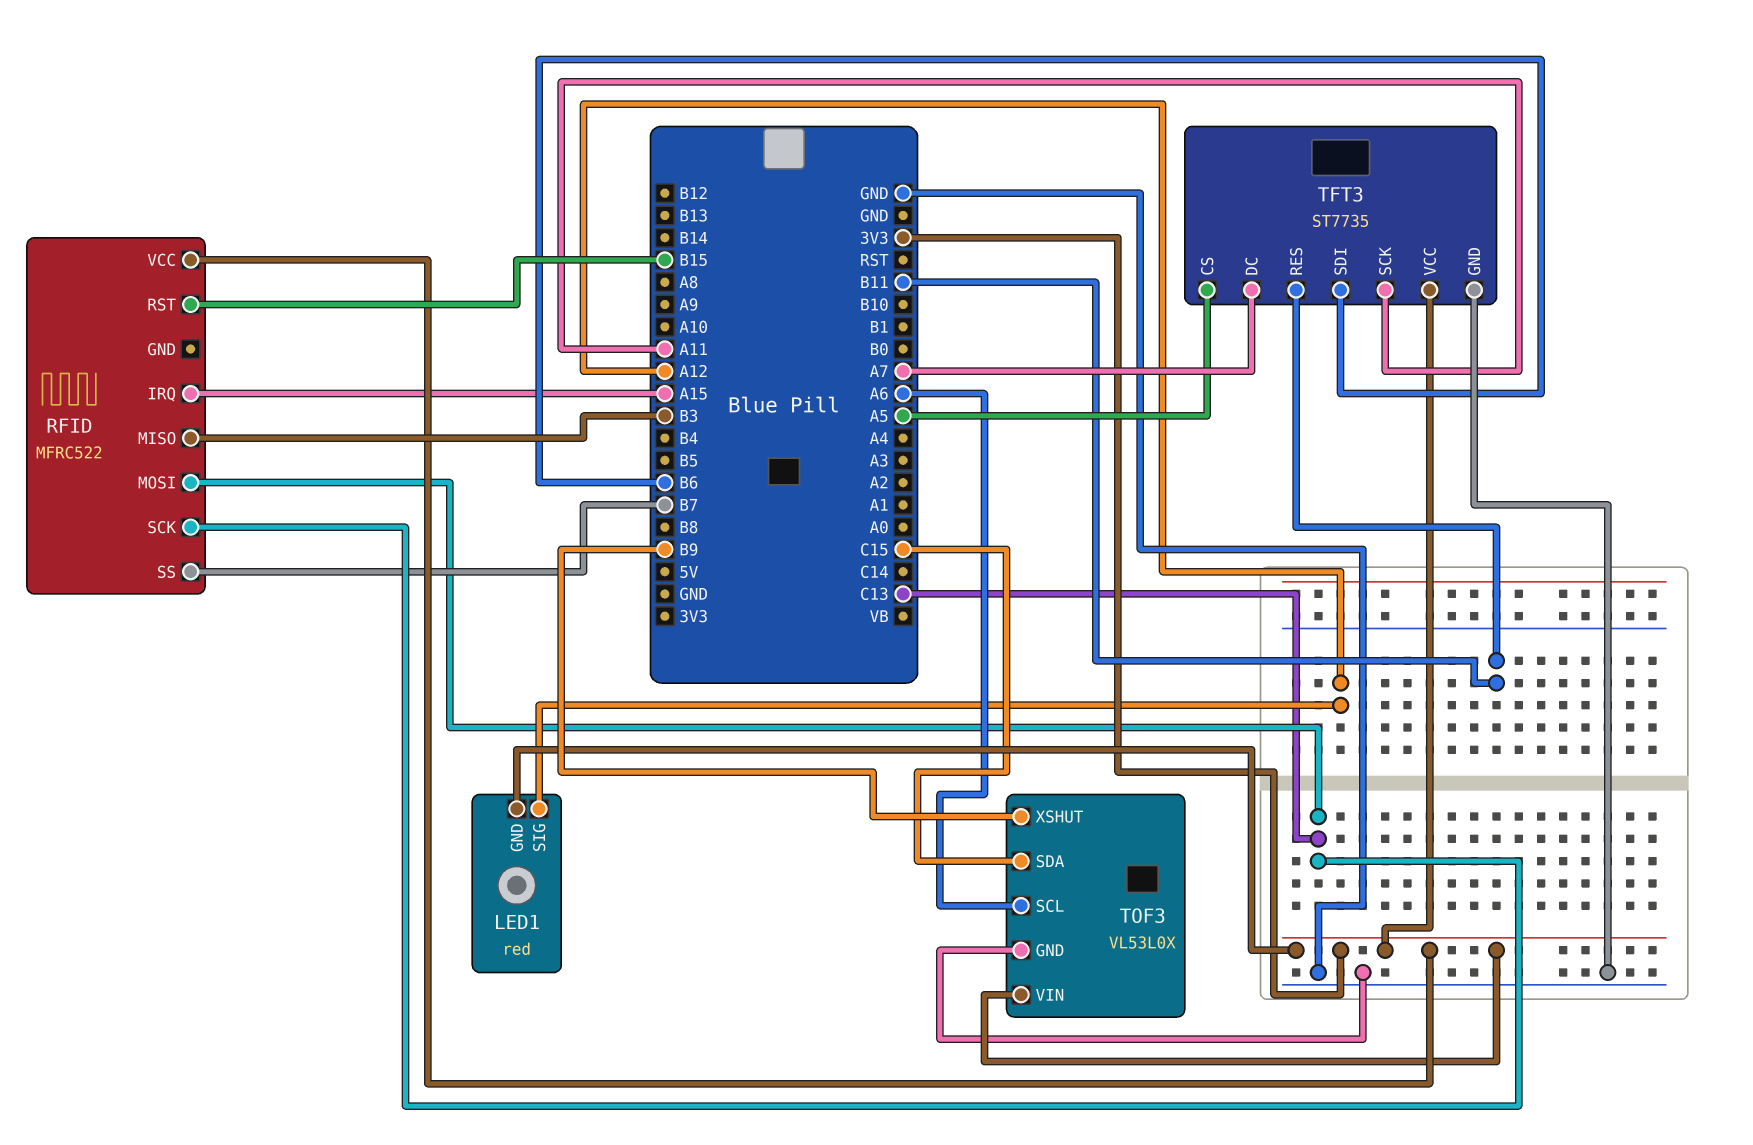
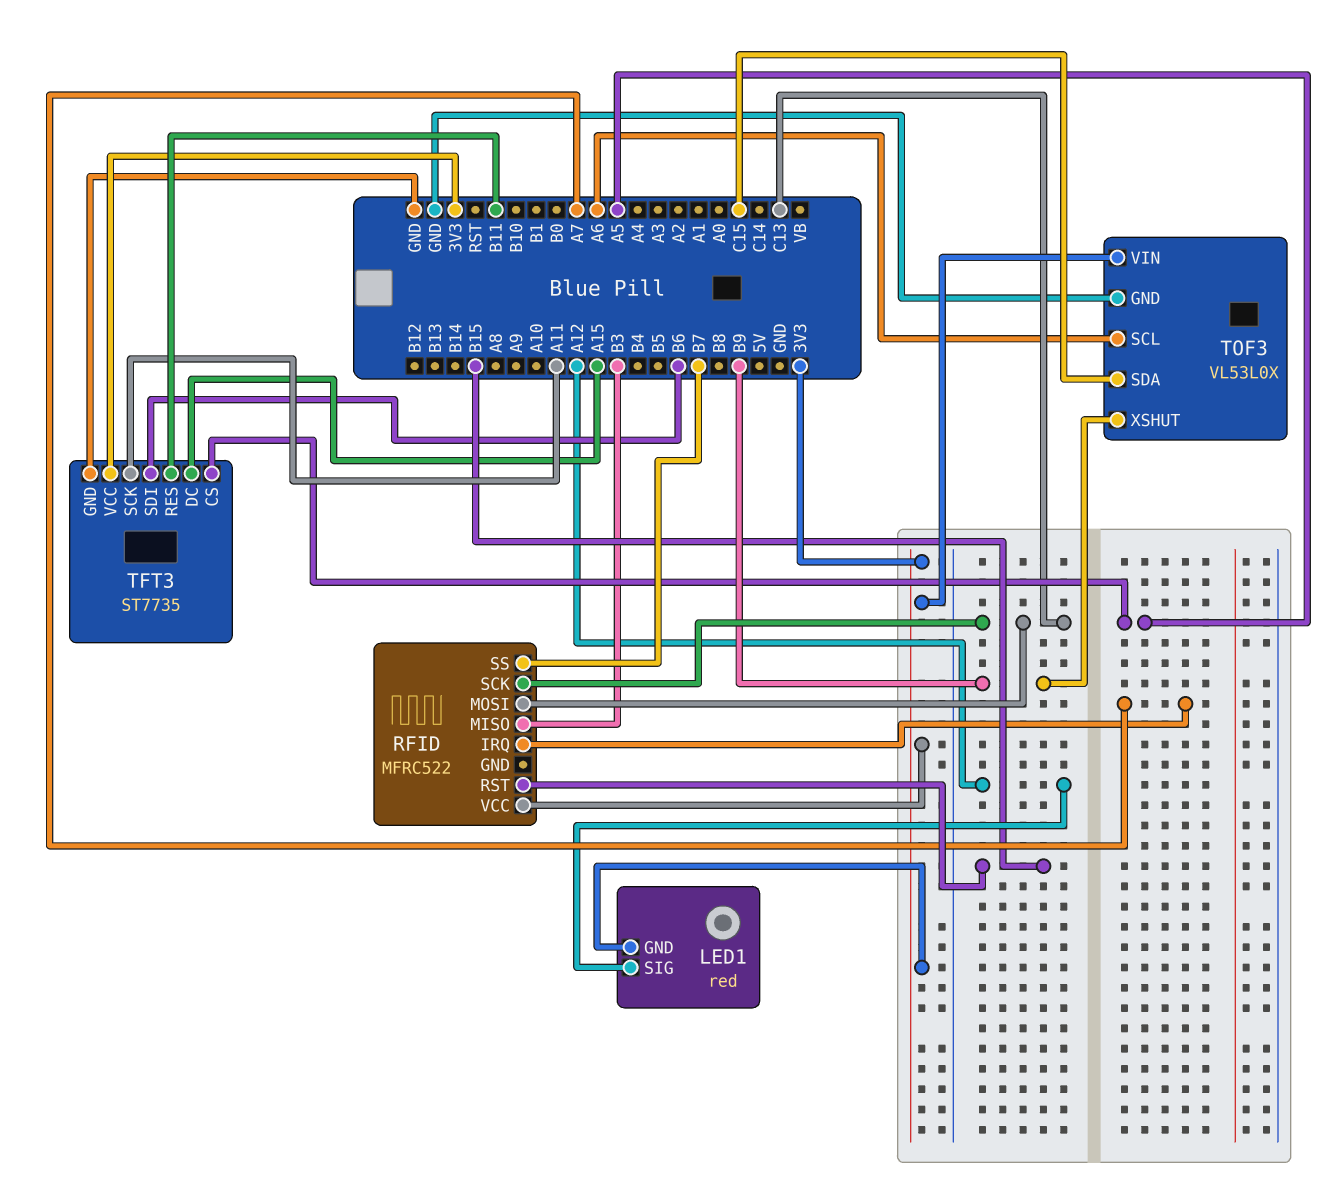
RFID pin IRQ: A15 -> A7
TFT3 pin DC: A7 -> A15

